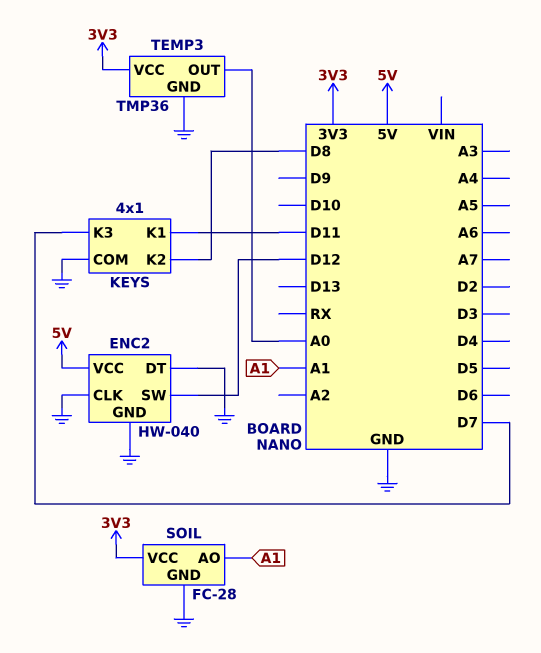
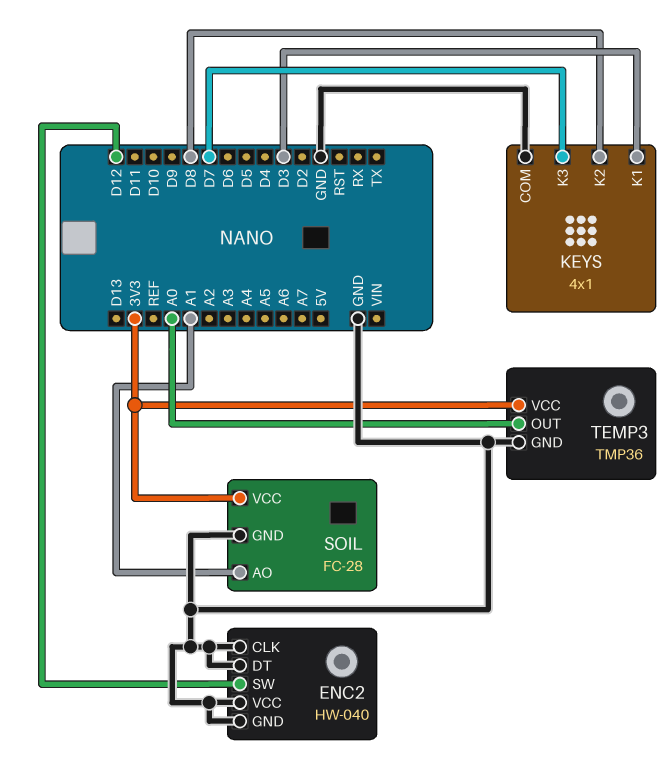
ENC2 pin VCC: 5V -> GND
KEYS pin K1: D11 -> D3

